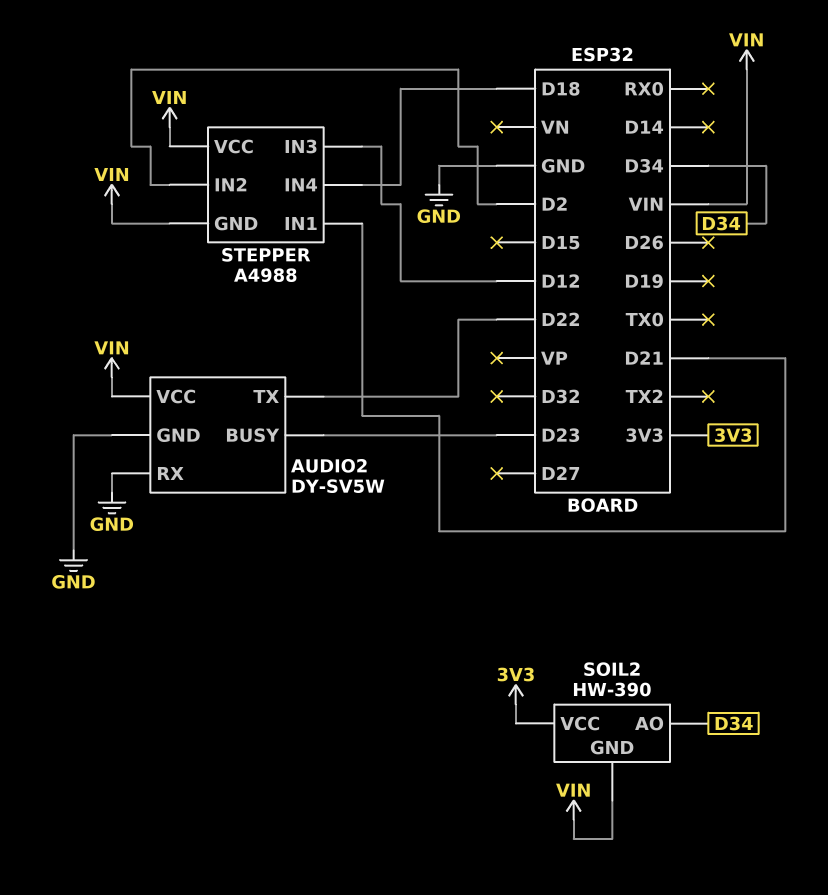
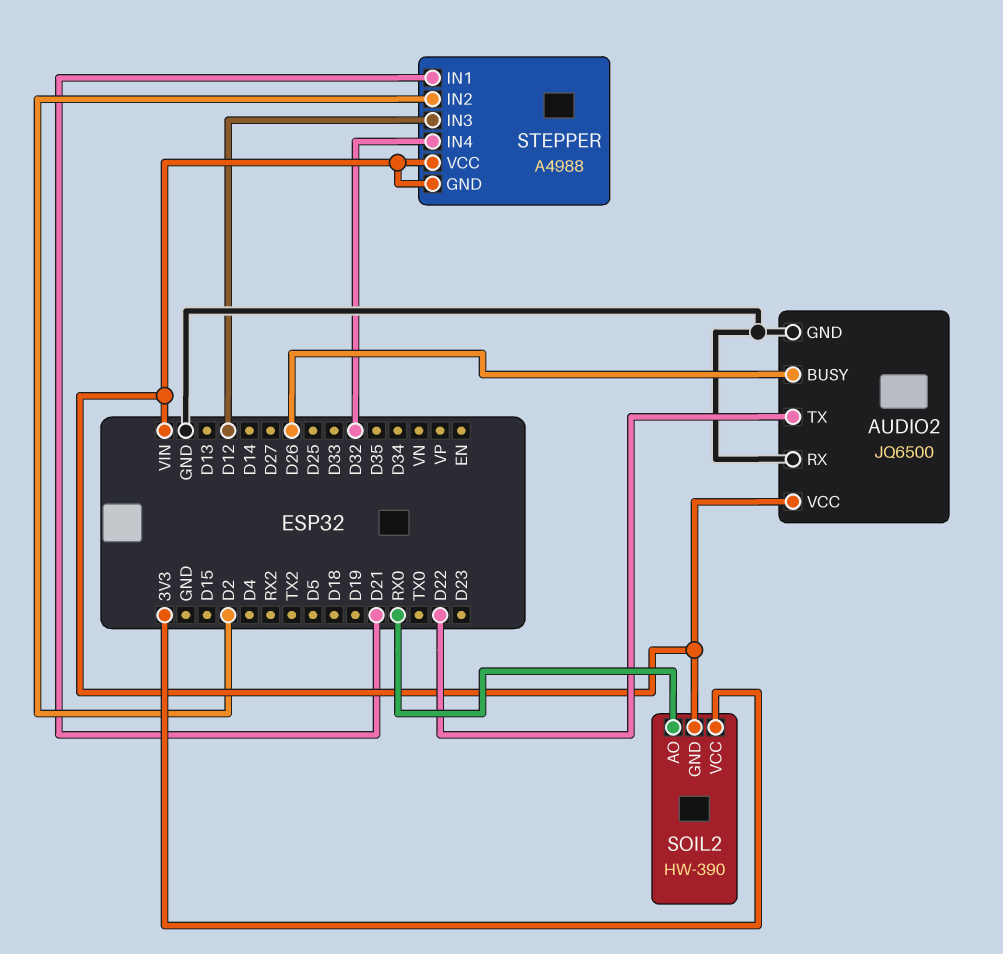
AUDIO2: DY-SV5W -> JQ6500
AUDIO2 pin BUSY: D23 -> D26
SOIL2 pin AO: D34 -> RX0
STEPPER pin IN4: D18 -> D32

